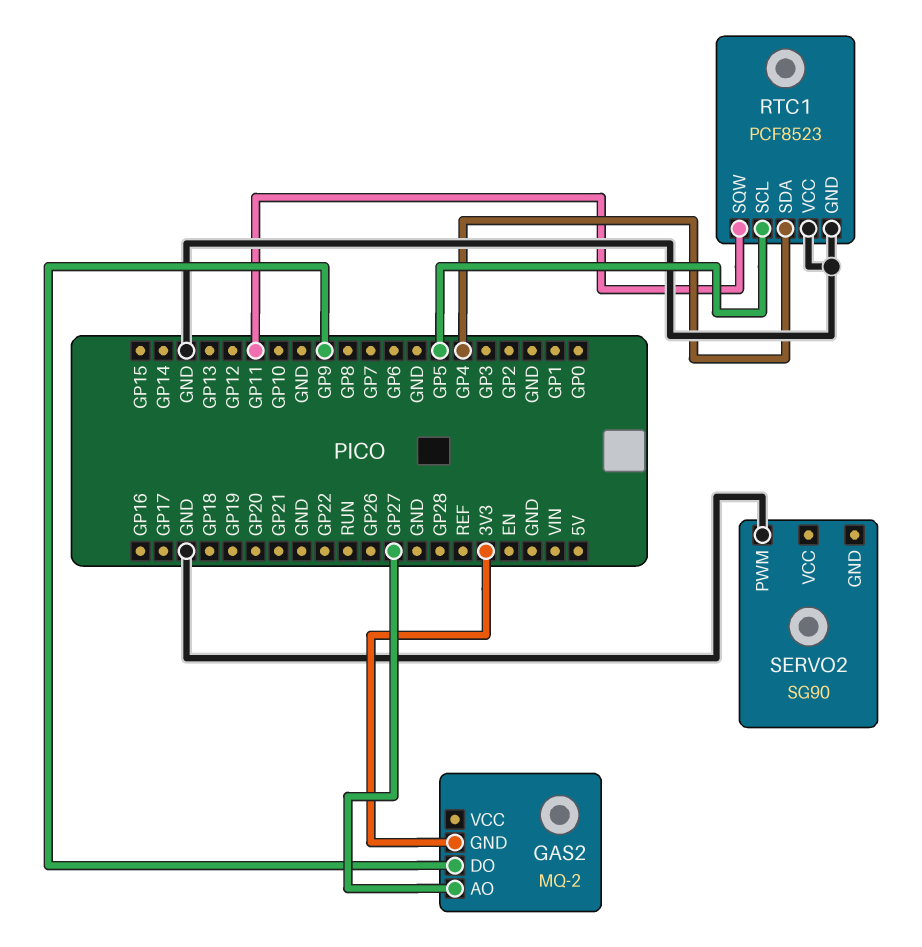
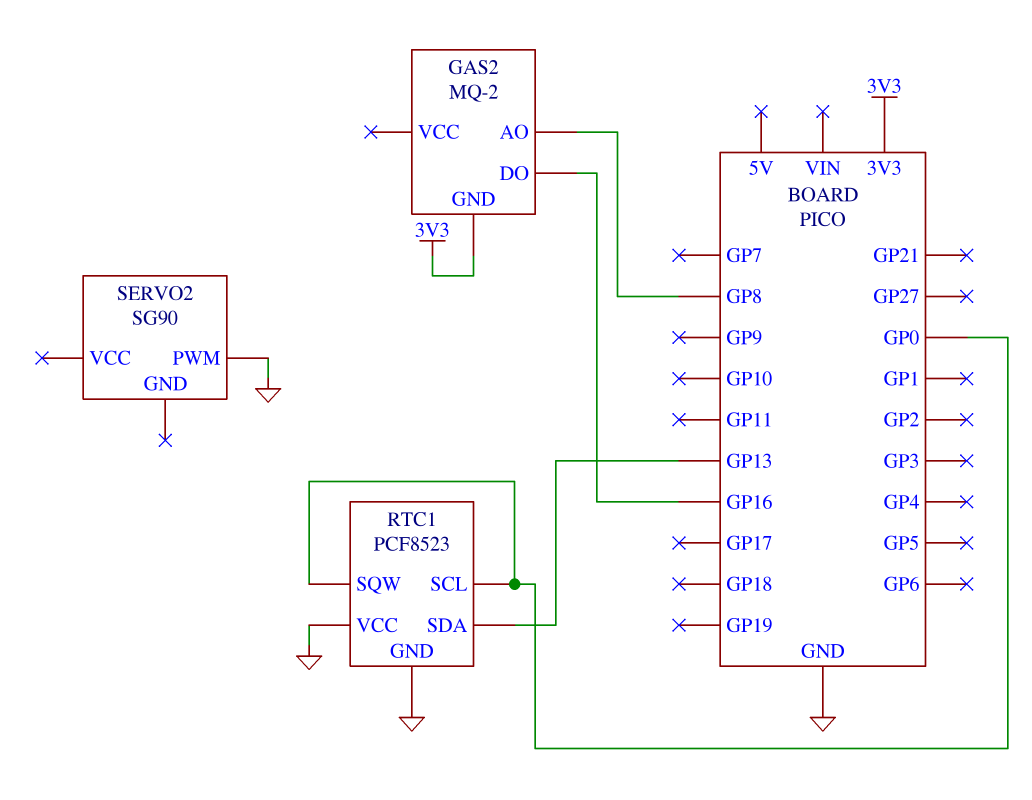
GAS2 pin AO: GP27 -> GP8
GAS2 pin DO: GP9 -> GP16
RTC1 pin SCL: GP5 -> GP0
RTC1 pin SDA: GP4 -> GP13
RTC1 pin SQW: GP11 -> GP0

